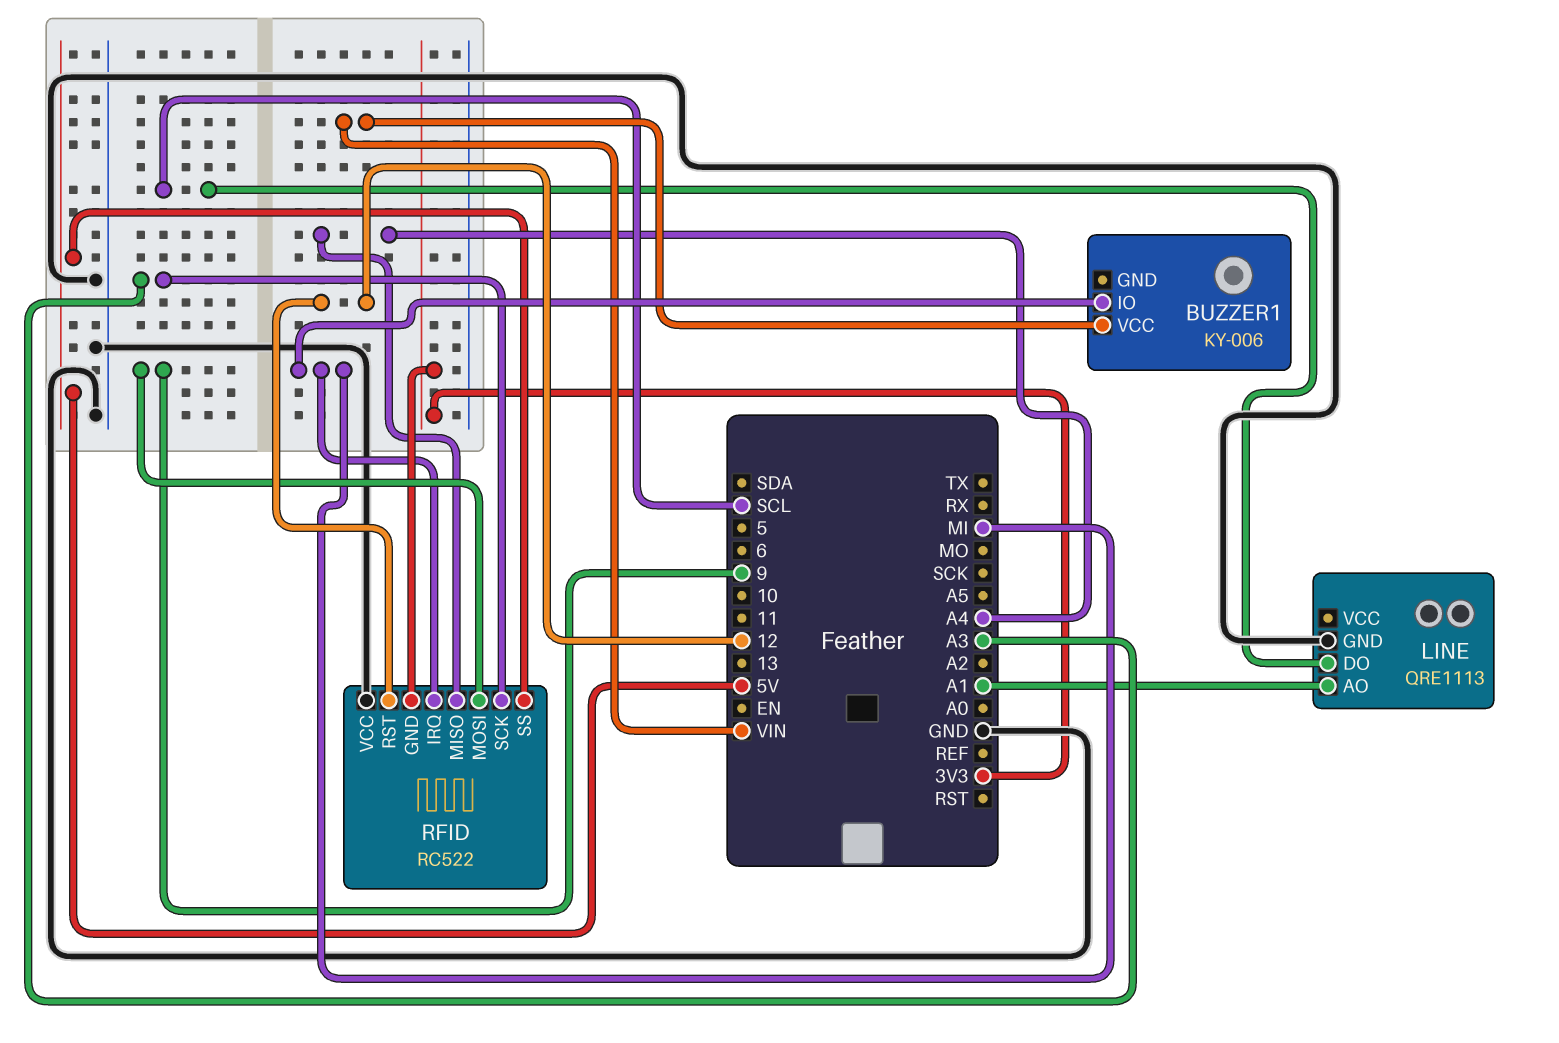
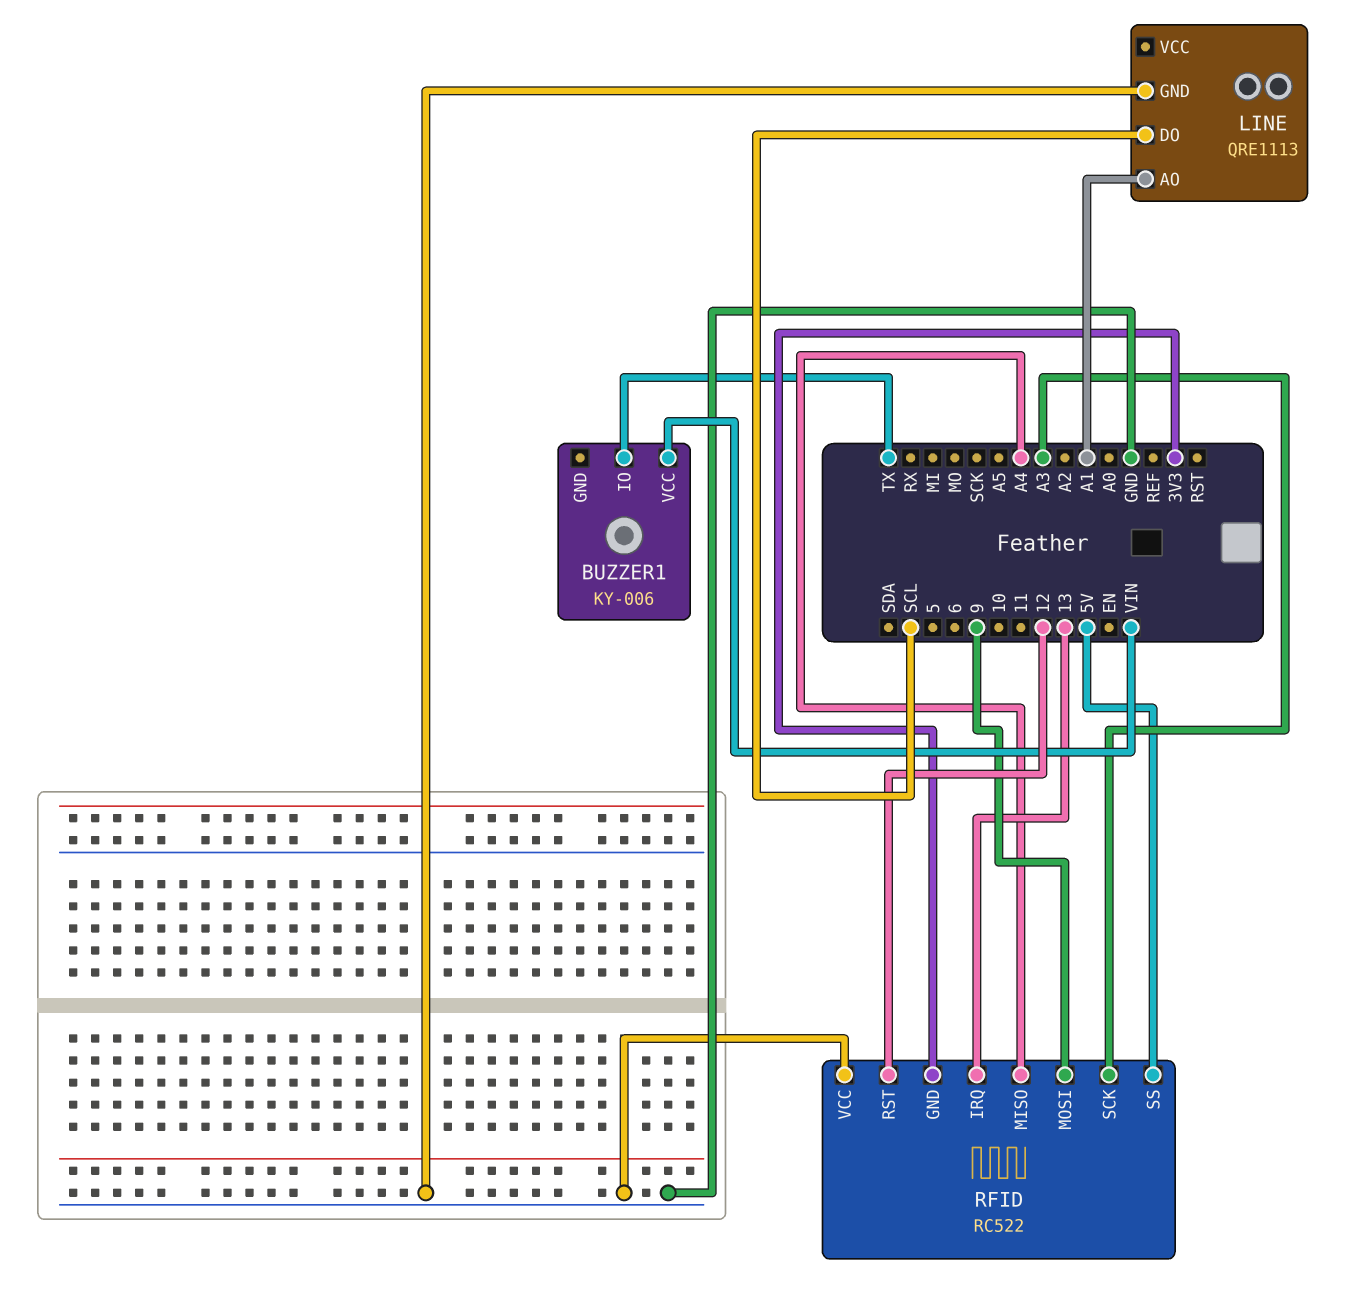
BUZZER1 pin IO: MI -> TX
RFID pin IRQ: MI -> 13

